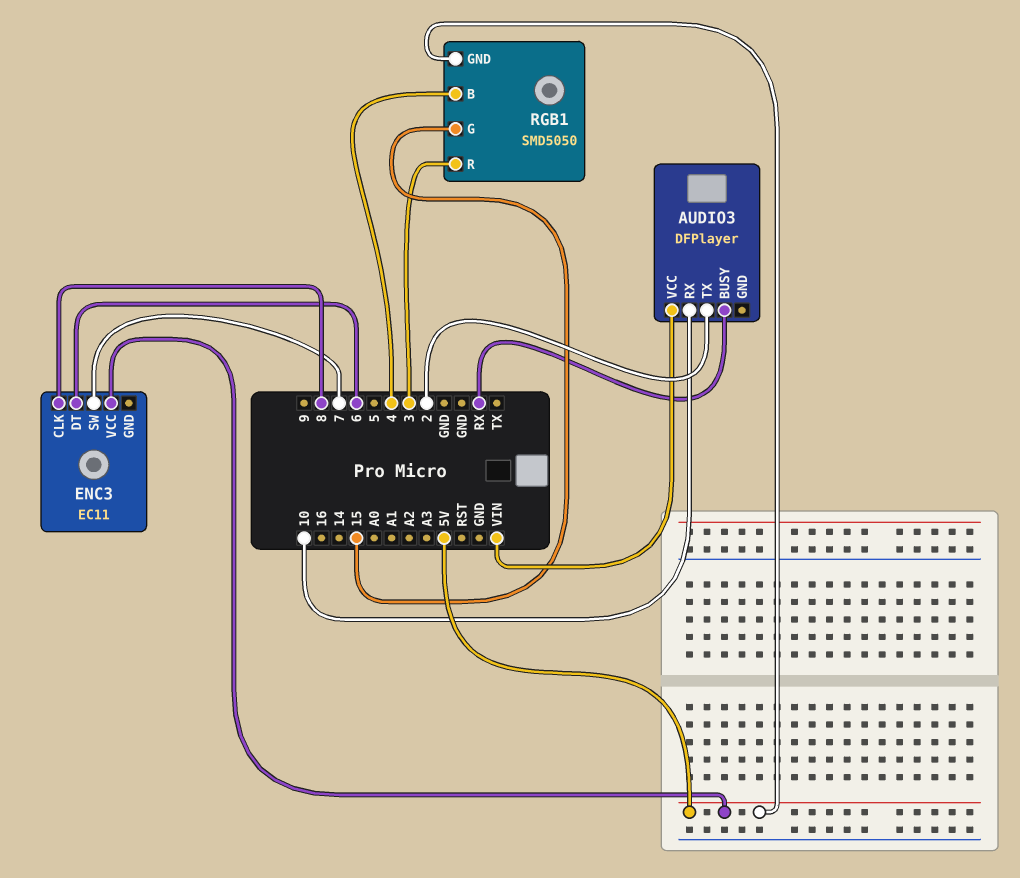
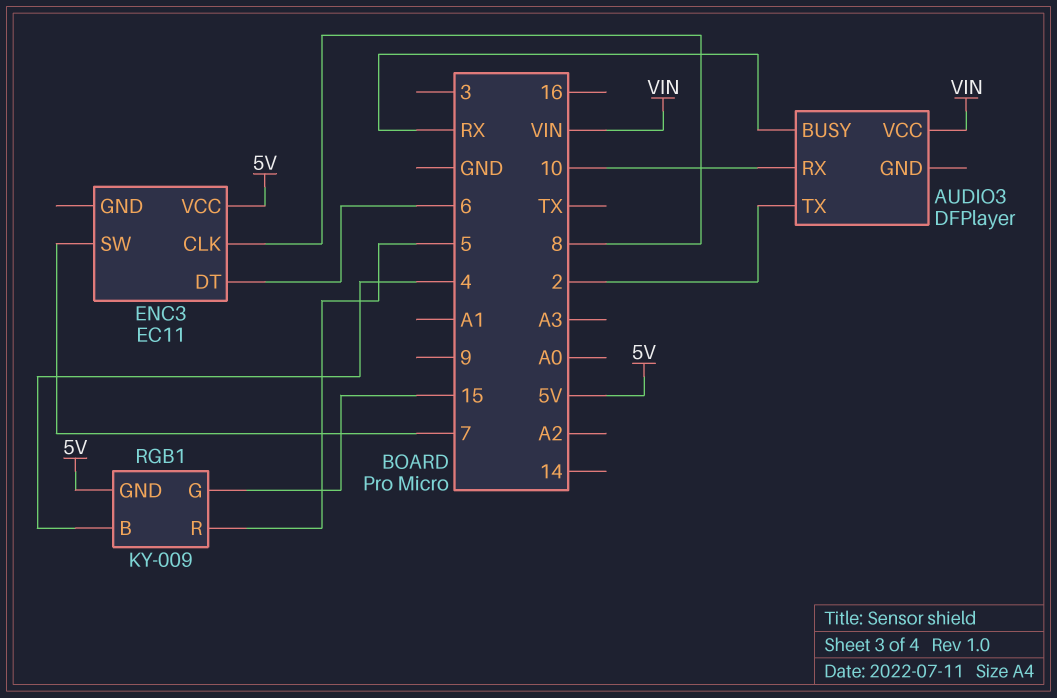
RGB1: SMD5050 -> KY-009
RGB1 pin R: 3 -> 5

